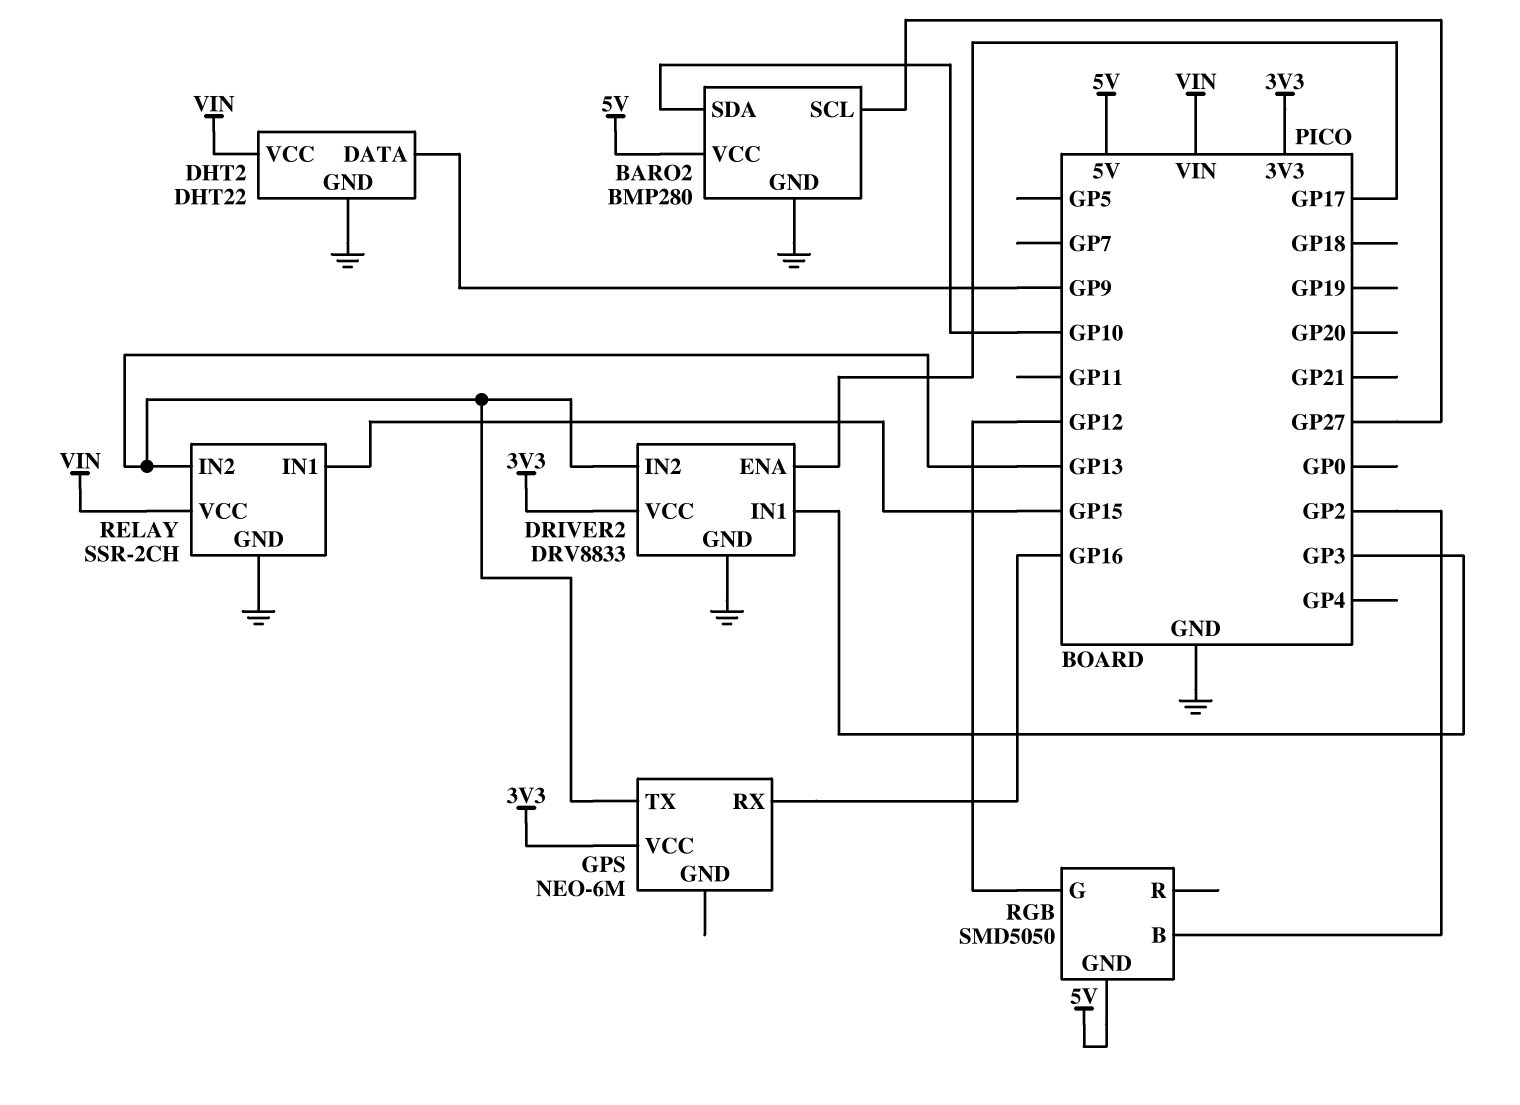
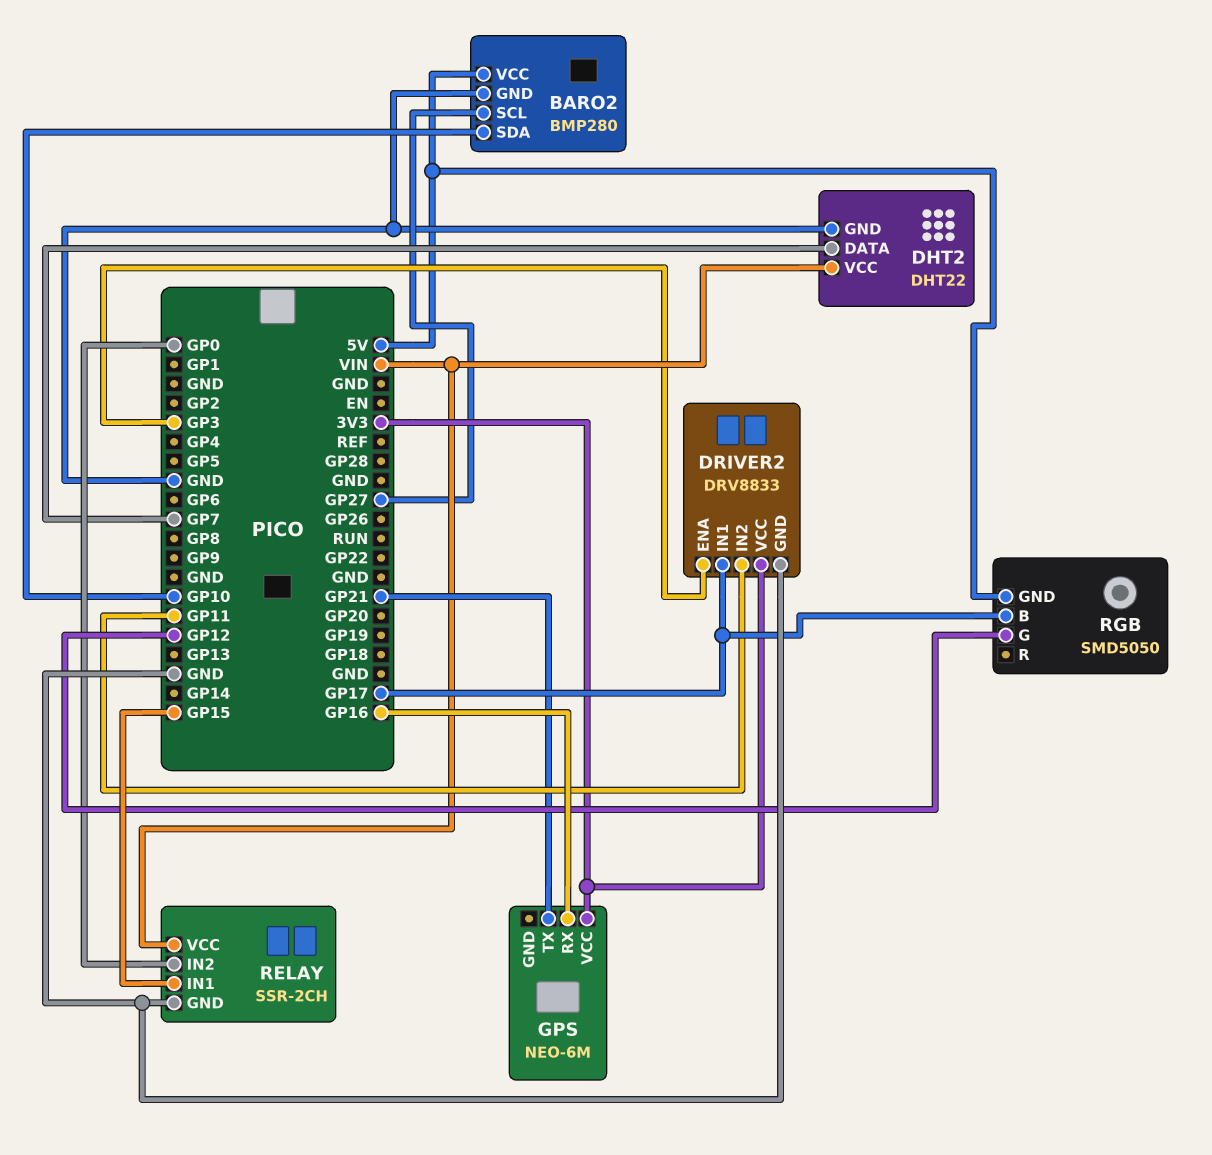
DHT2 pin DATA: GP9 -> GP7
DRIVER2 pin ENA: GP17 -> GP3
DRIVER2 pin IN1: GP3 -> GP17
DRIVER2 pin IN2: GP13 -> GP11
GPS pin TX: GP13 -> GP21
RELAY pin IN2: GP13 -> GP0
RGB pin B: GP2 -> GP17

